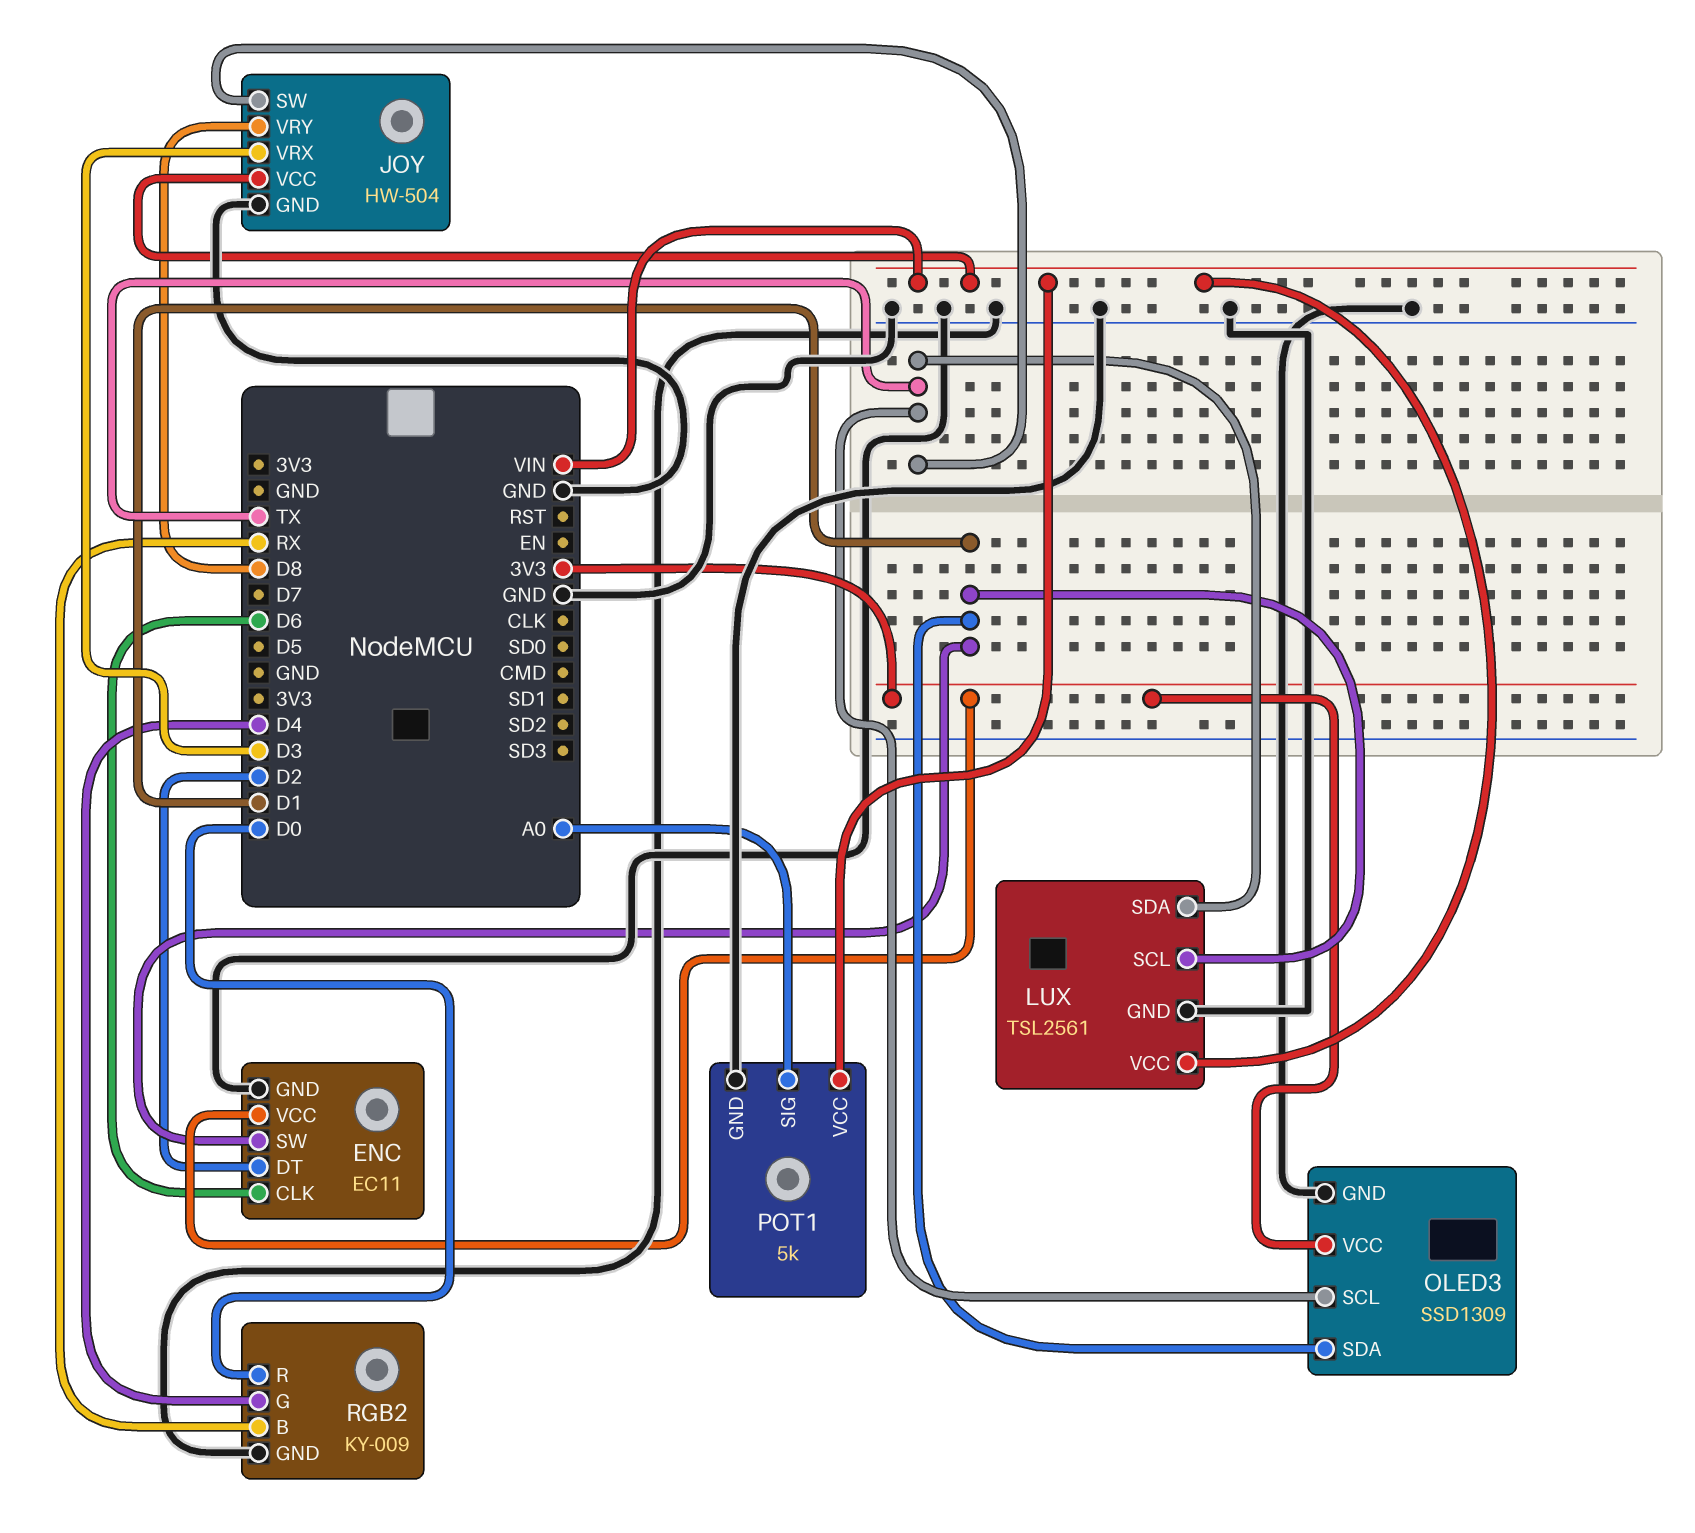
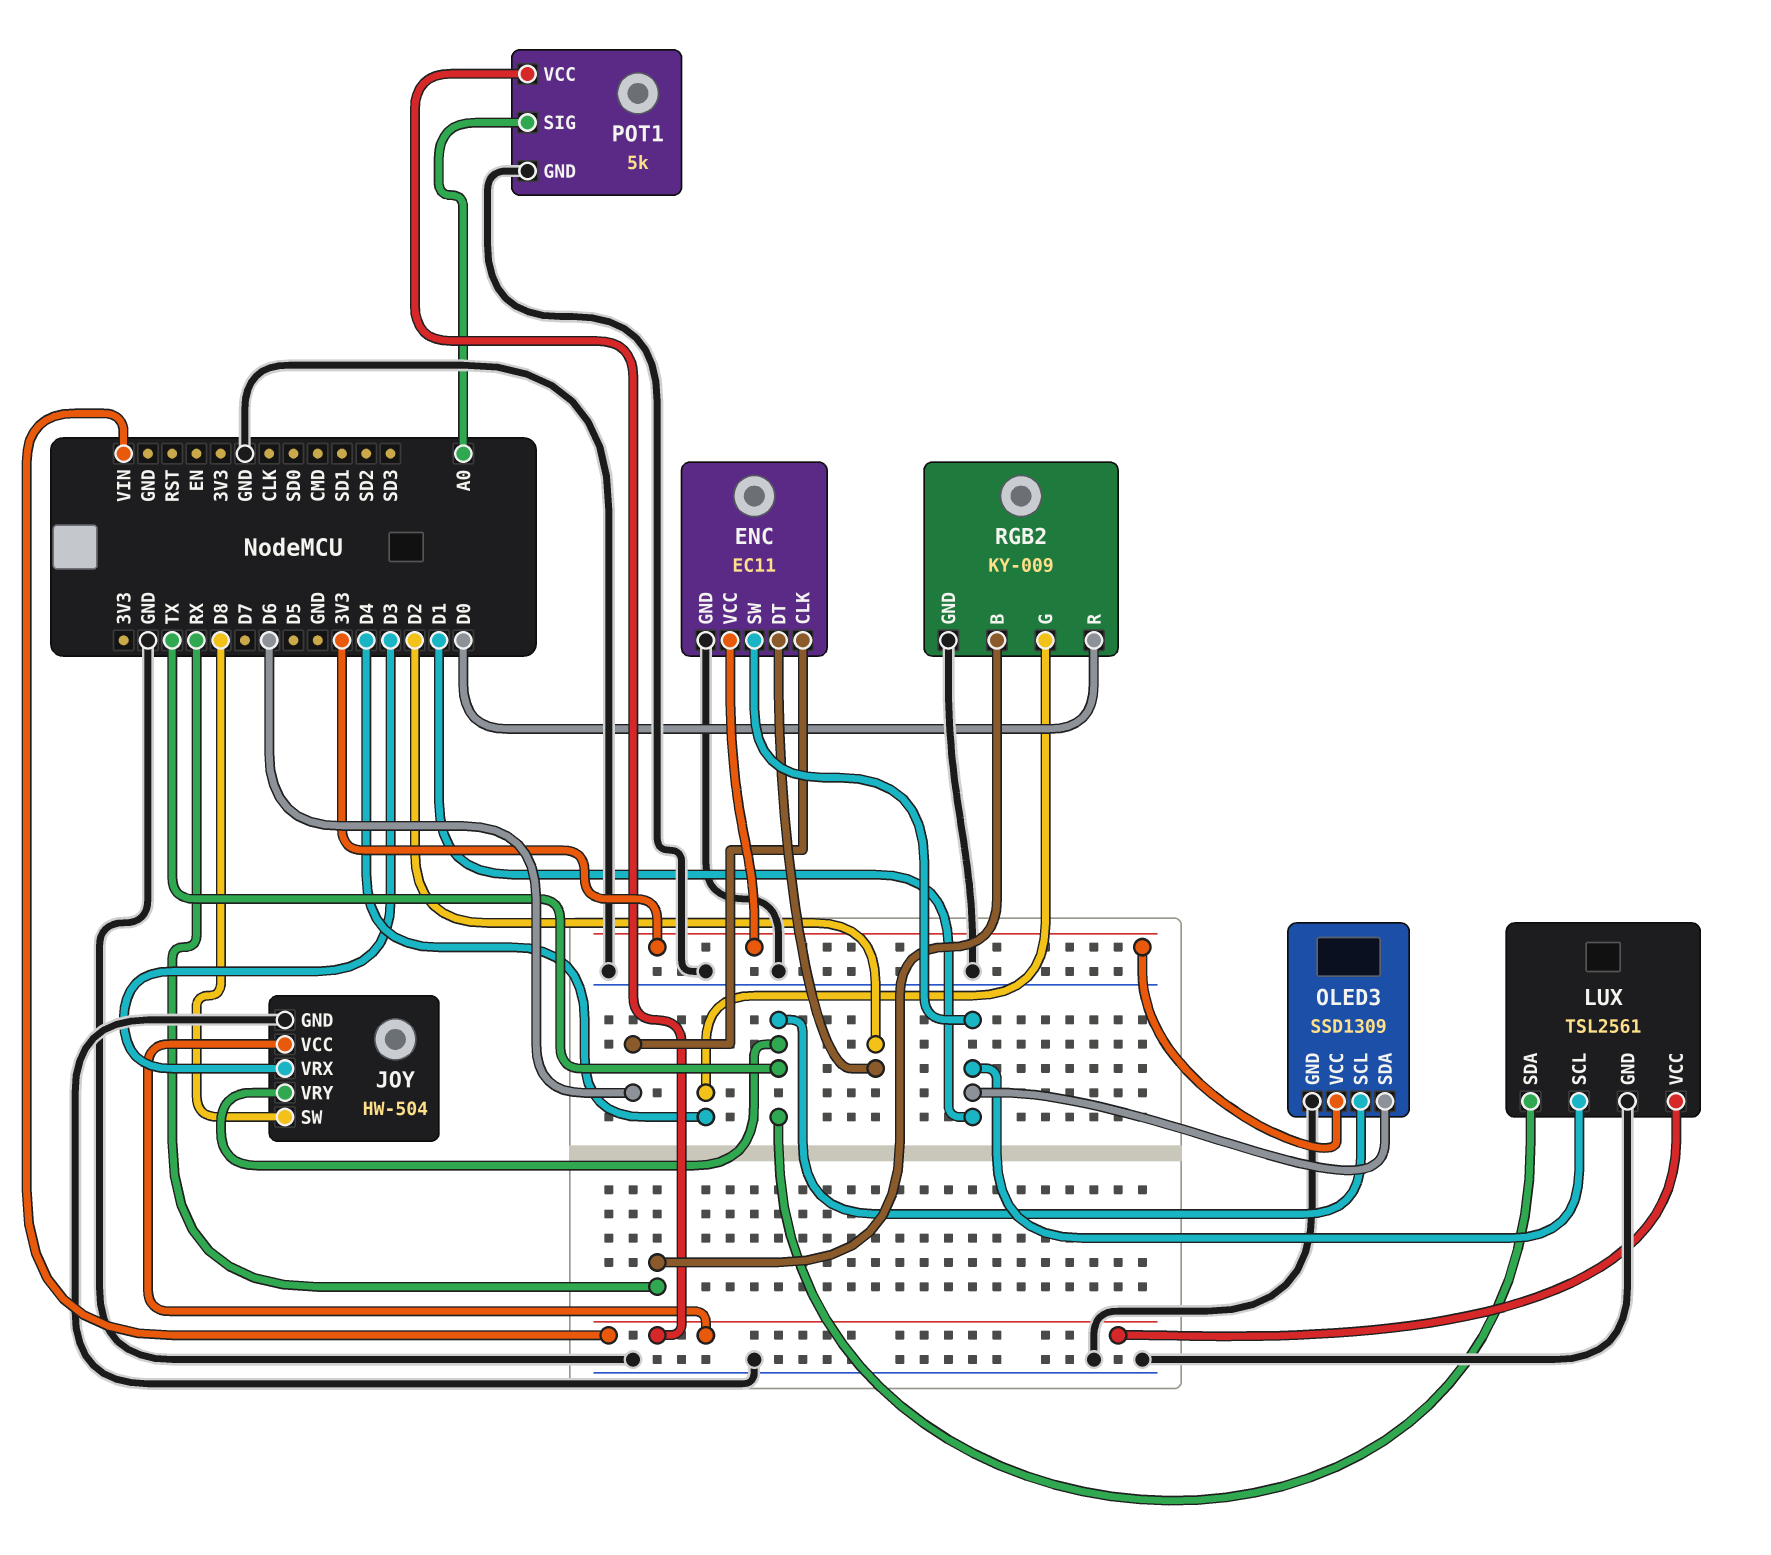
JOY pin SW: TX -> D8
JOY pin VRY: D8 -> TX

